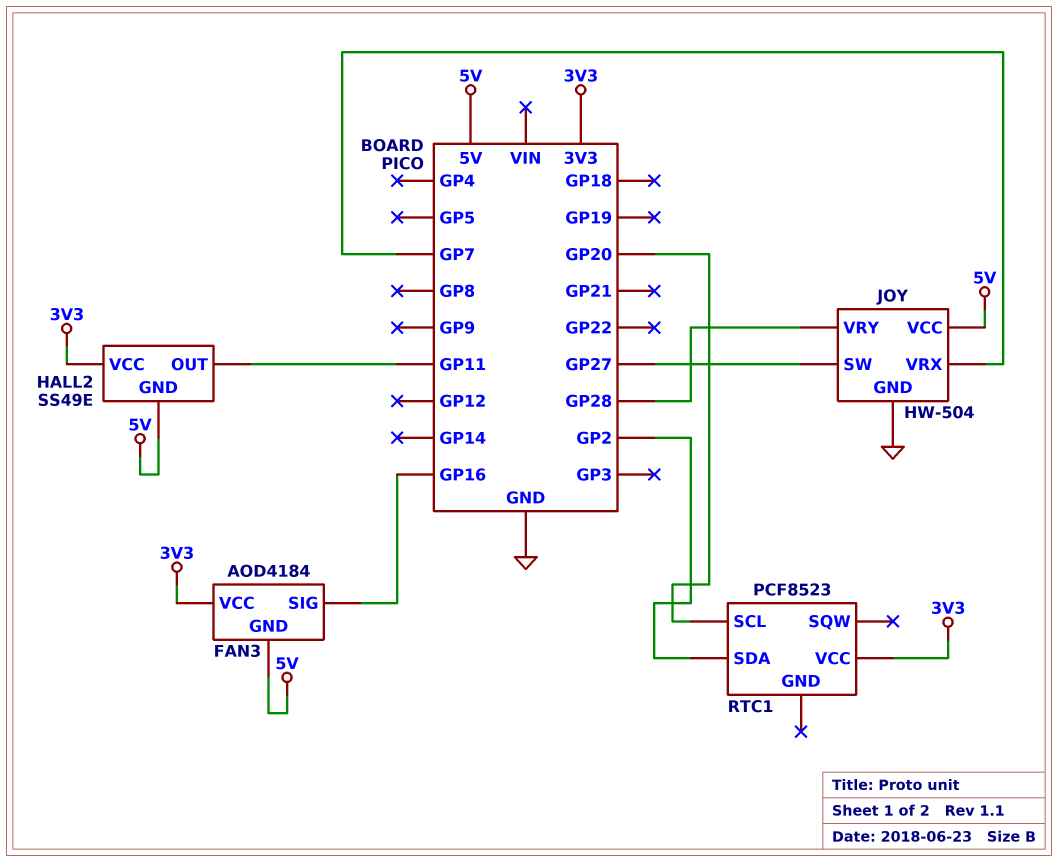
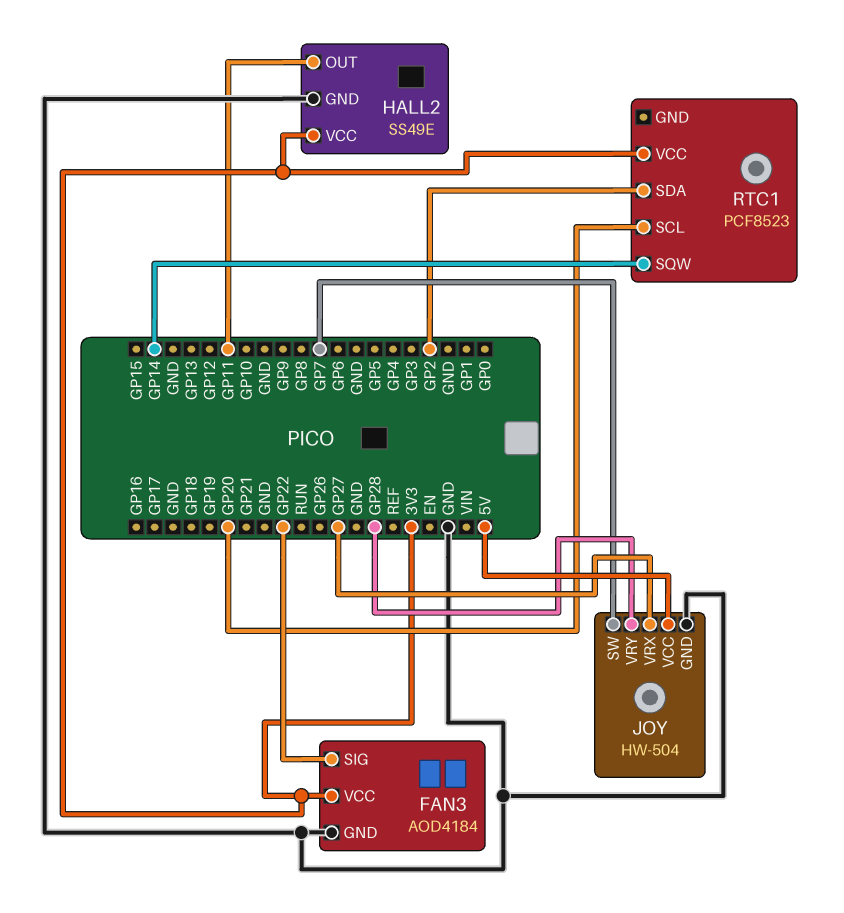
FAN3 pin GND: 5V -> GND
FAN3 pin SIG: GP16 -> GP22
HALL2 pin GND: 5V -> GND
JOY pin SW: GP27 -> GP7
JOY pin VRX: GP7 -> GP27
RTC1 pin SQW: none -> GP14

